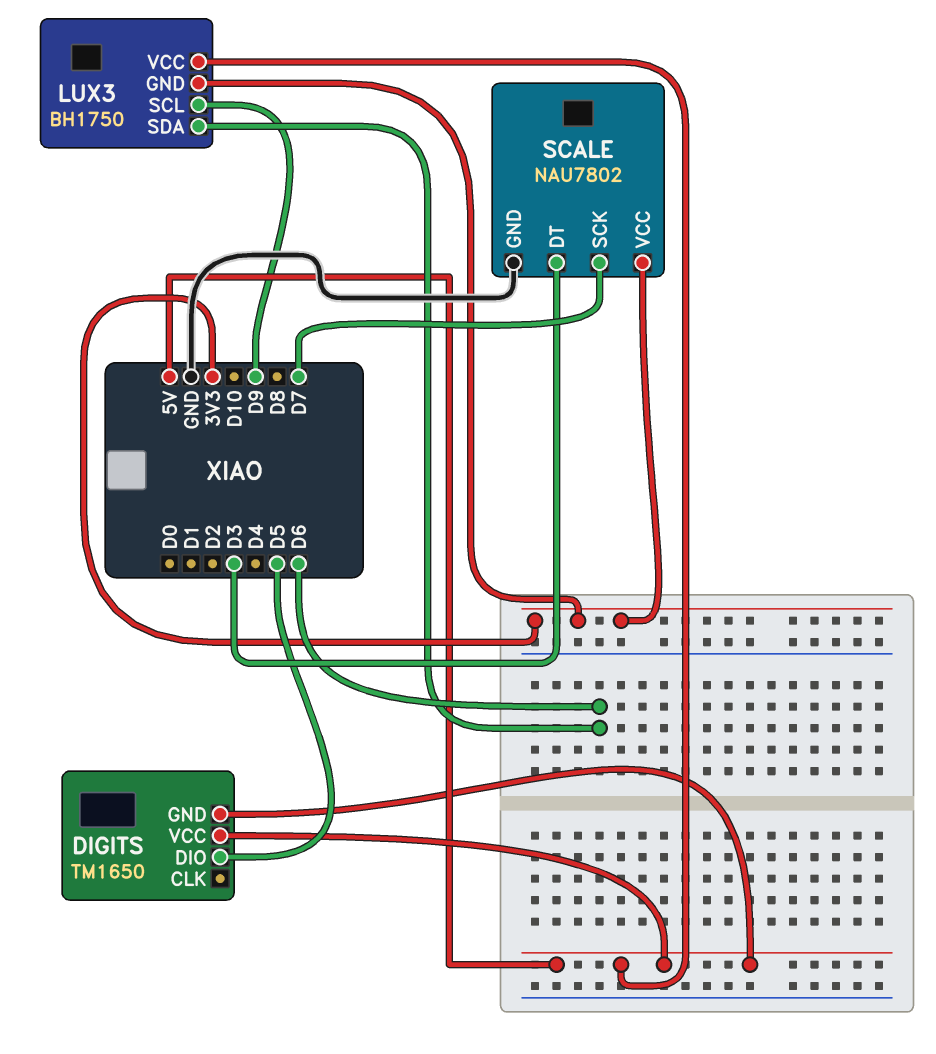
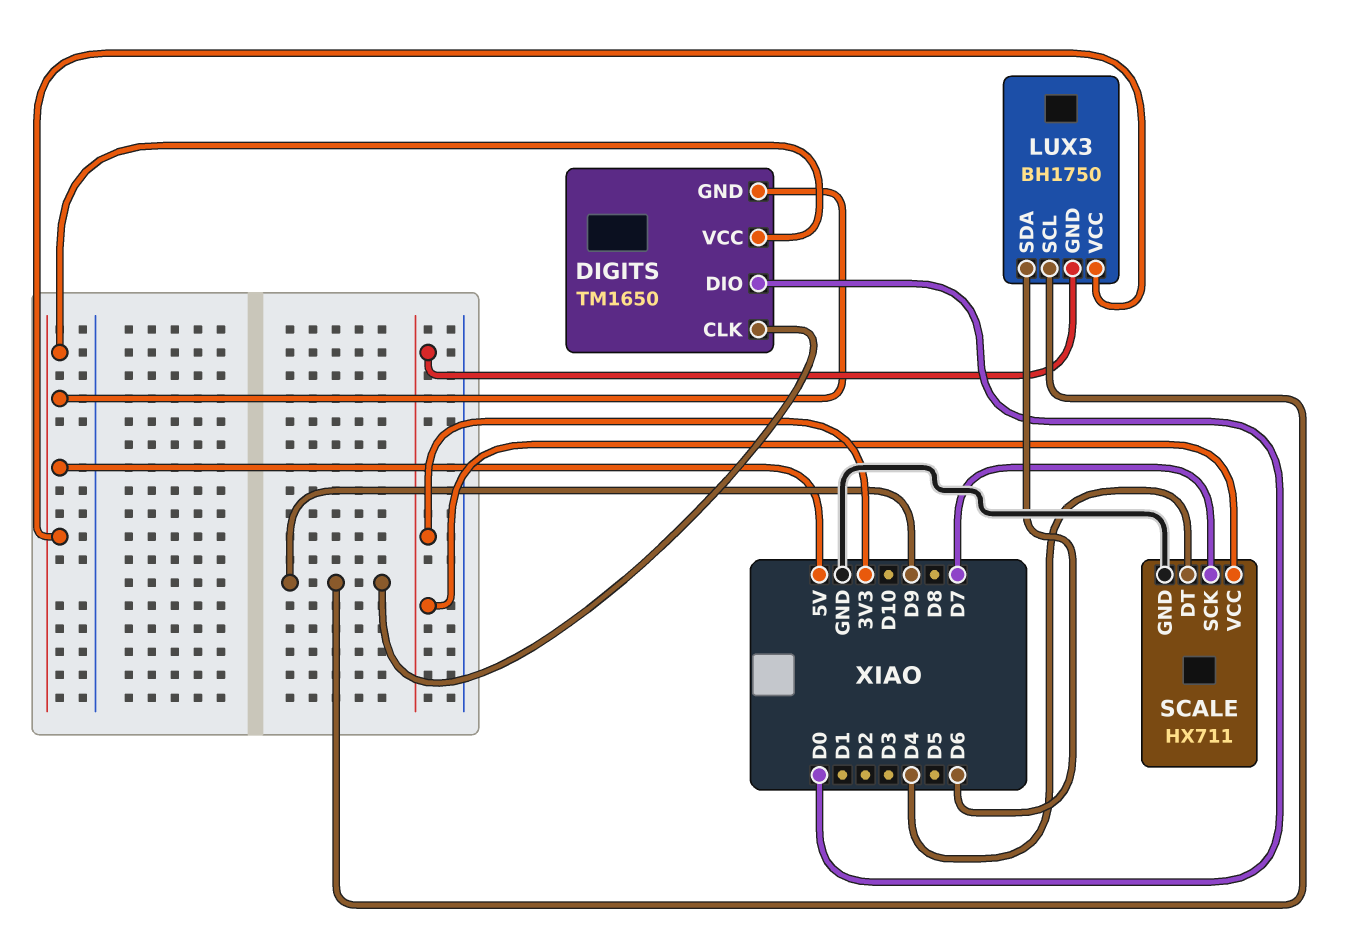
DIGITS pin CLK: none -> D9
DIGITS pin DIO: D5 -> D0
SCALE: NAU7802 -> HX711
SCALE pin DT: D3 -> D4

